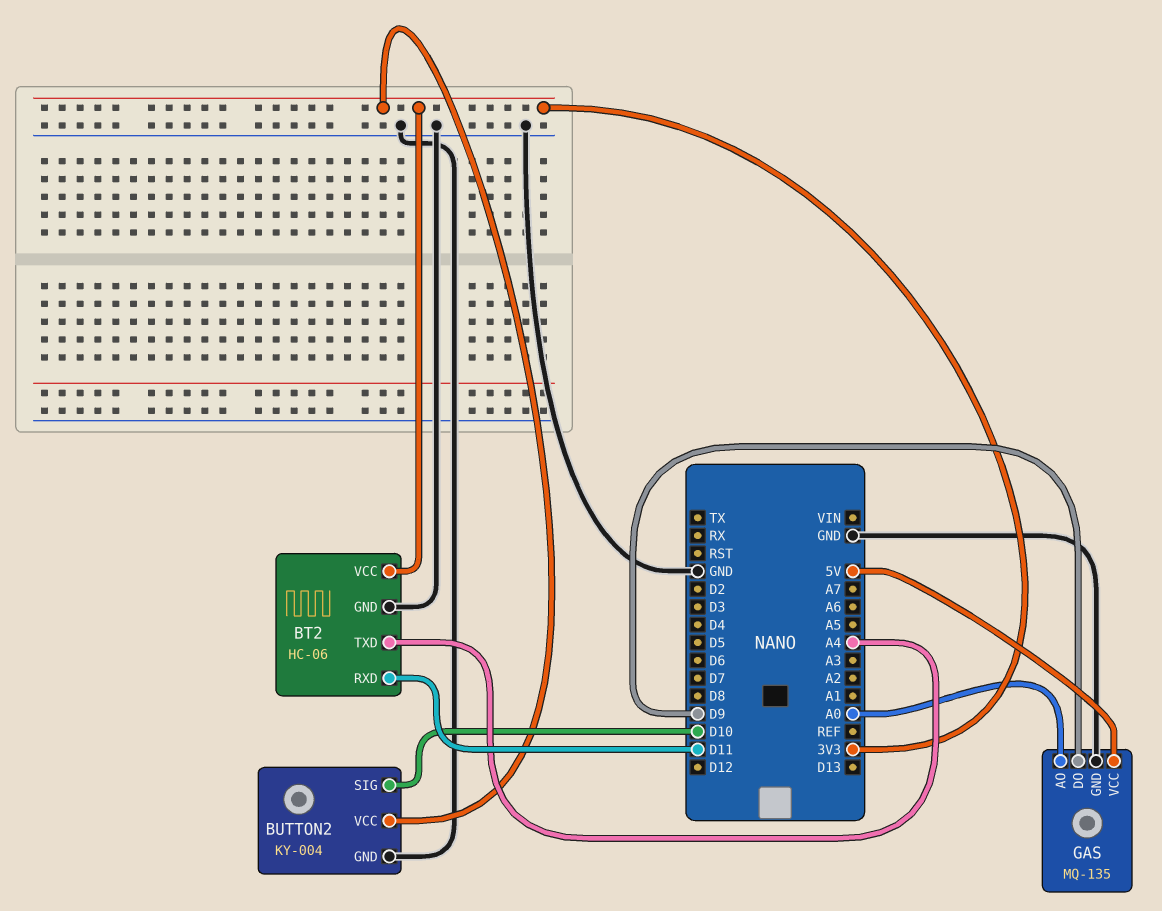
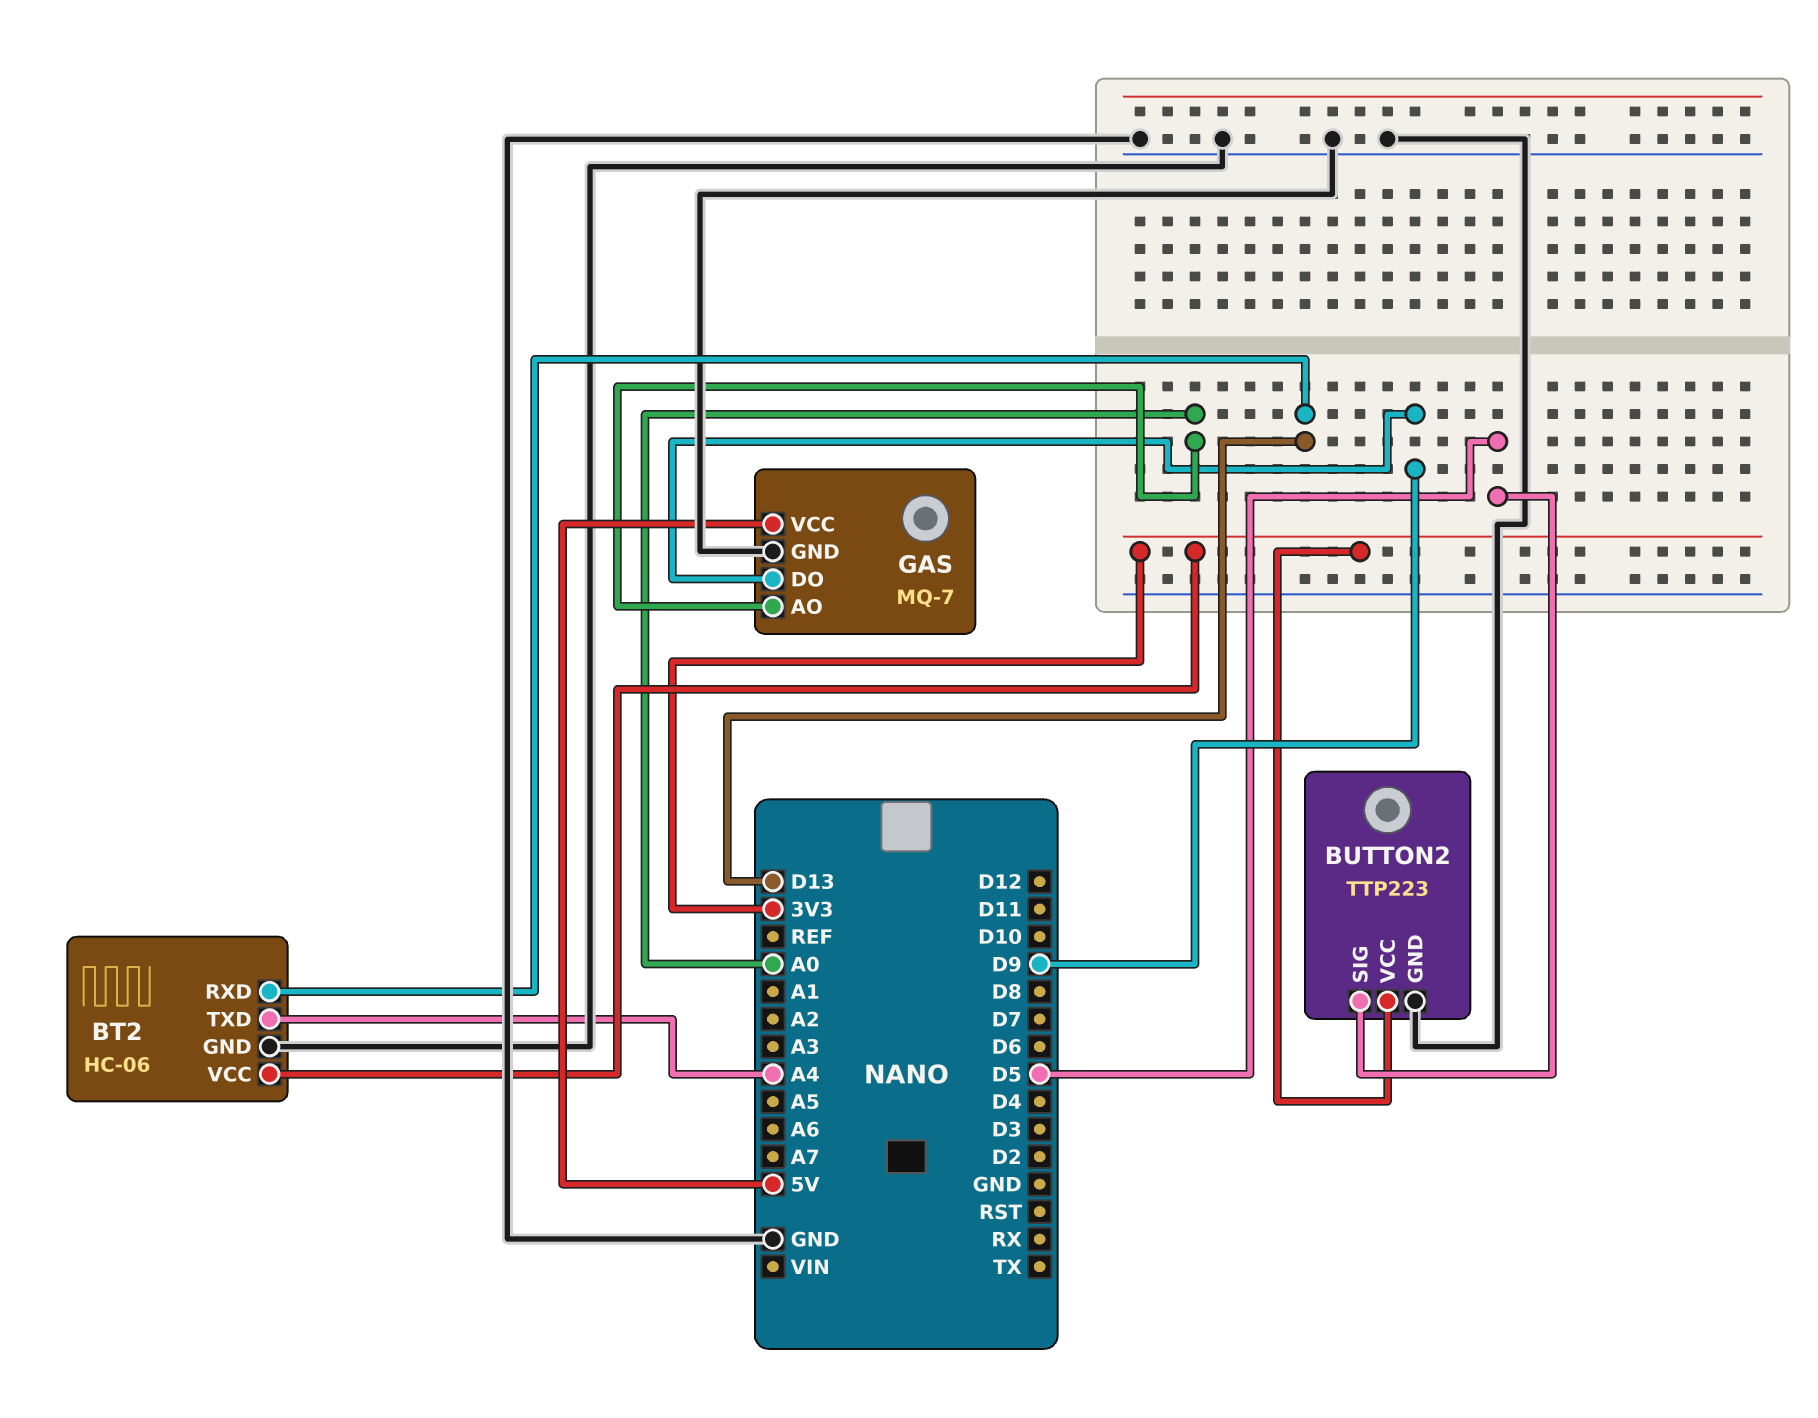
BT2 pin RXD: D11 -> D13
BUTTON2: KY-004 -> TTP223
BUTTON2 pin SIG: D10 -> D5
GAS: MQ-135 -> MQ-7

